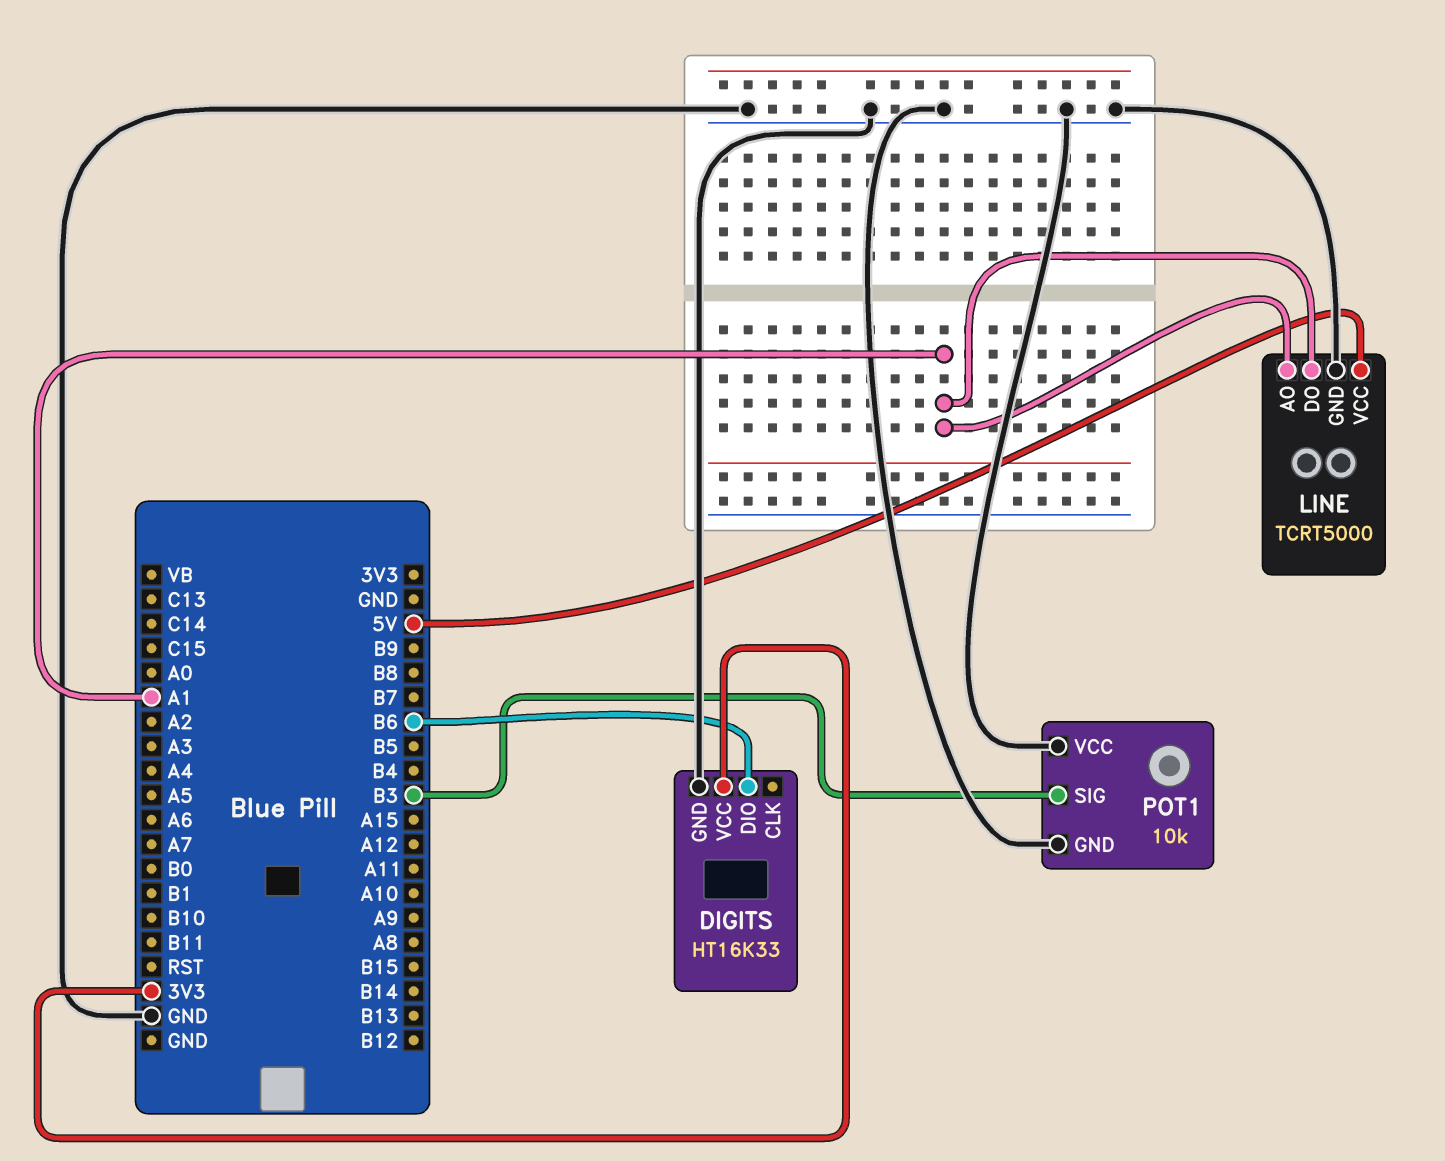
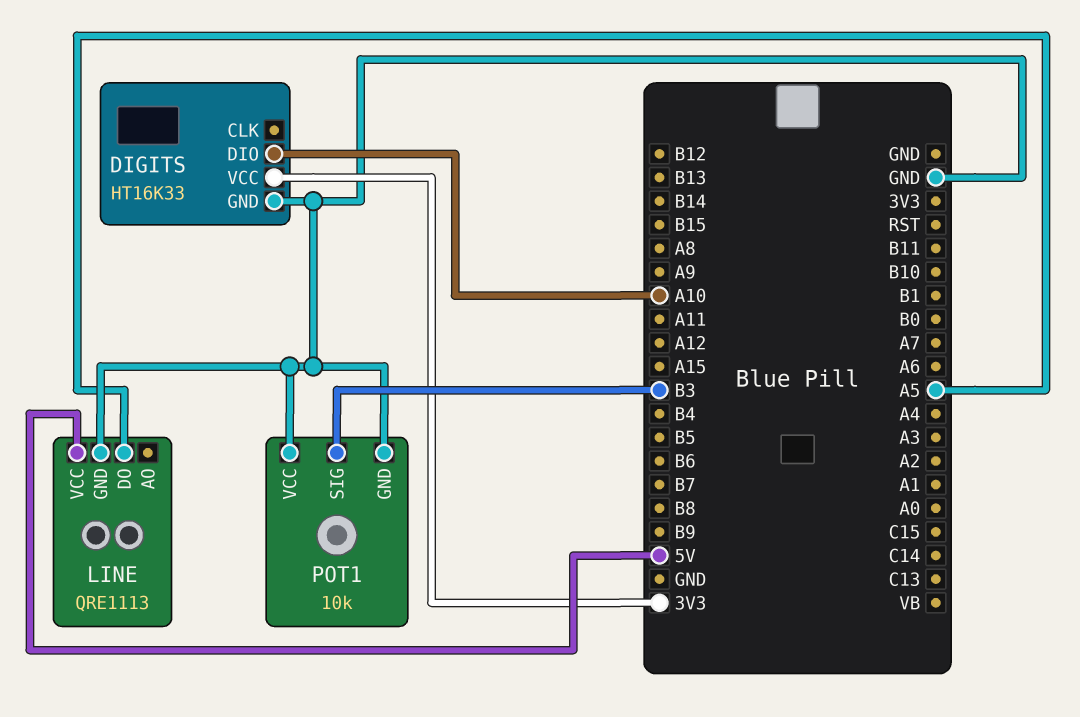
DIGITS pin DIO: B6 -> A10
LINE: TCRT5000 -> QRE1113
LINE pin AO: A1 -> none
LINE pin DO: A1 -> A5

